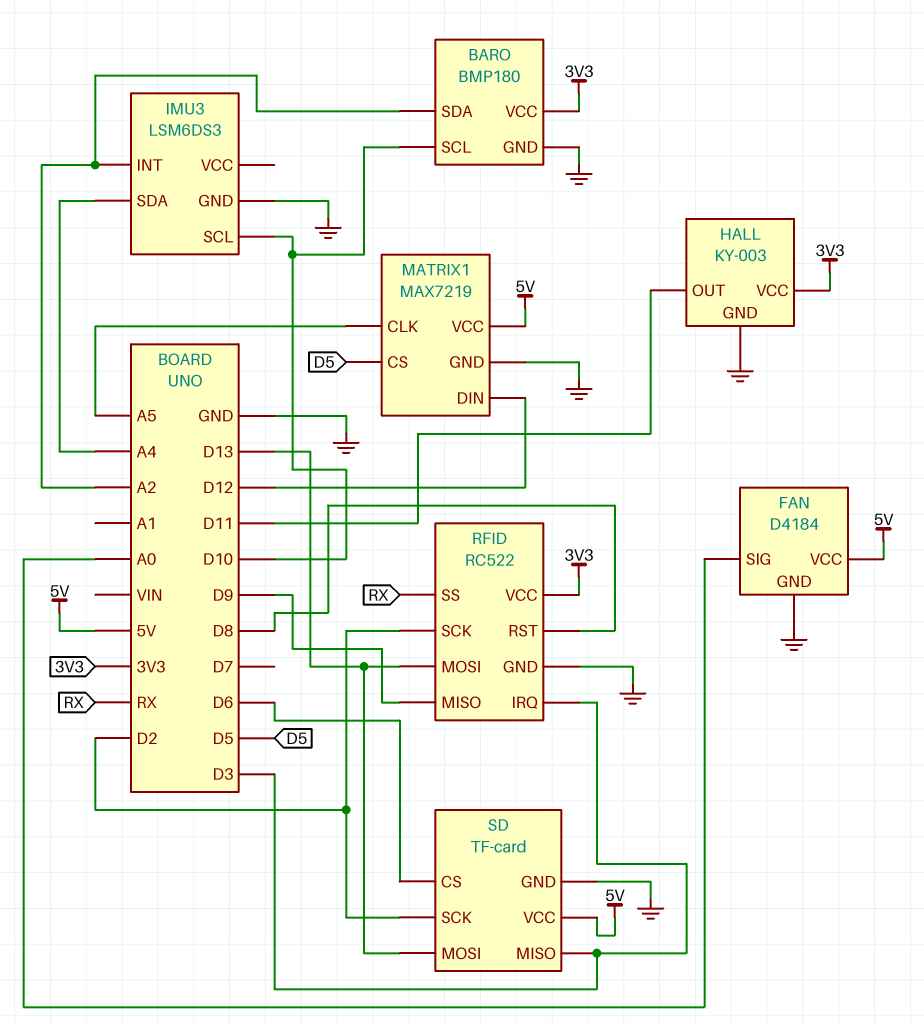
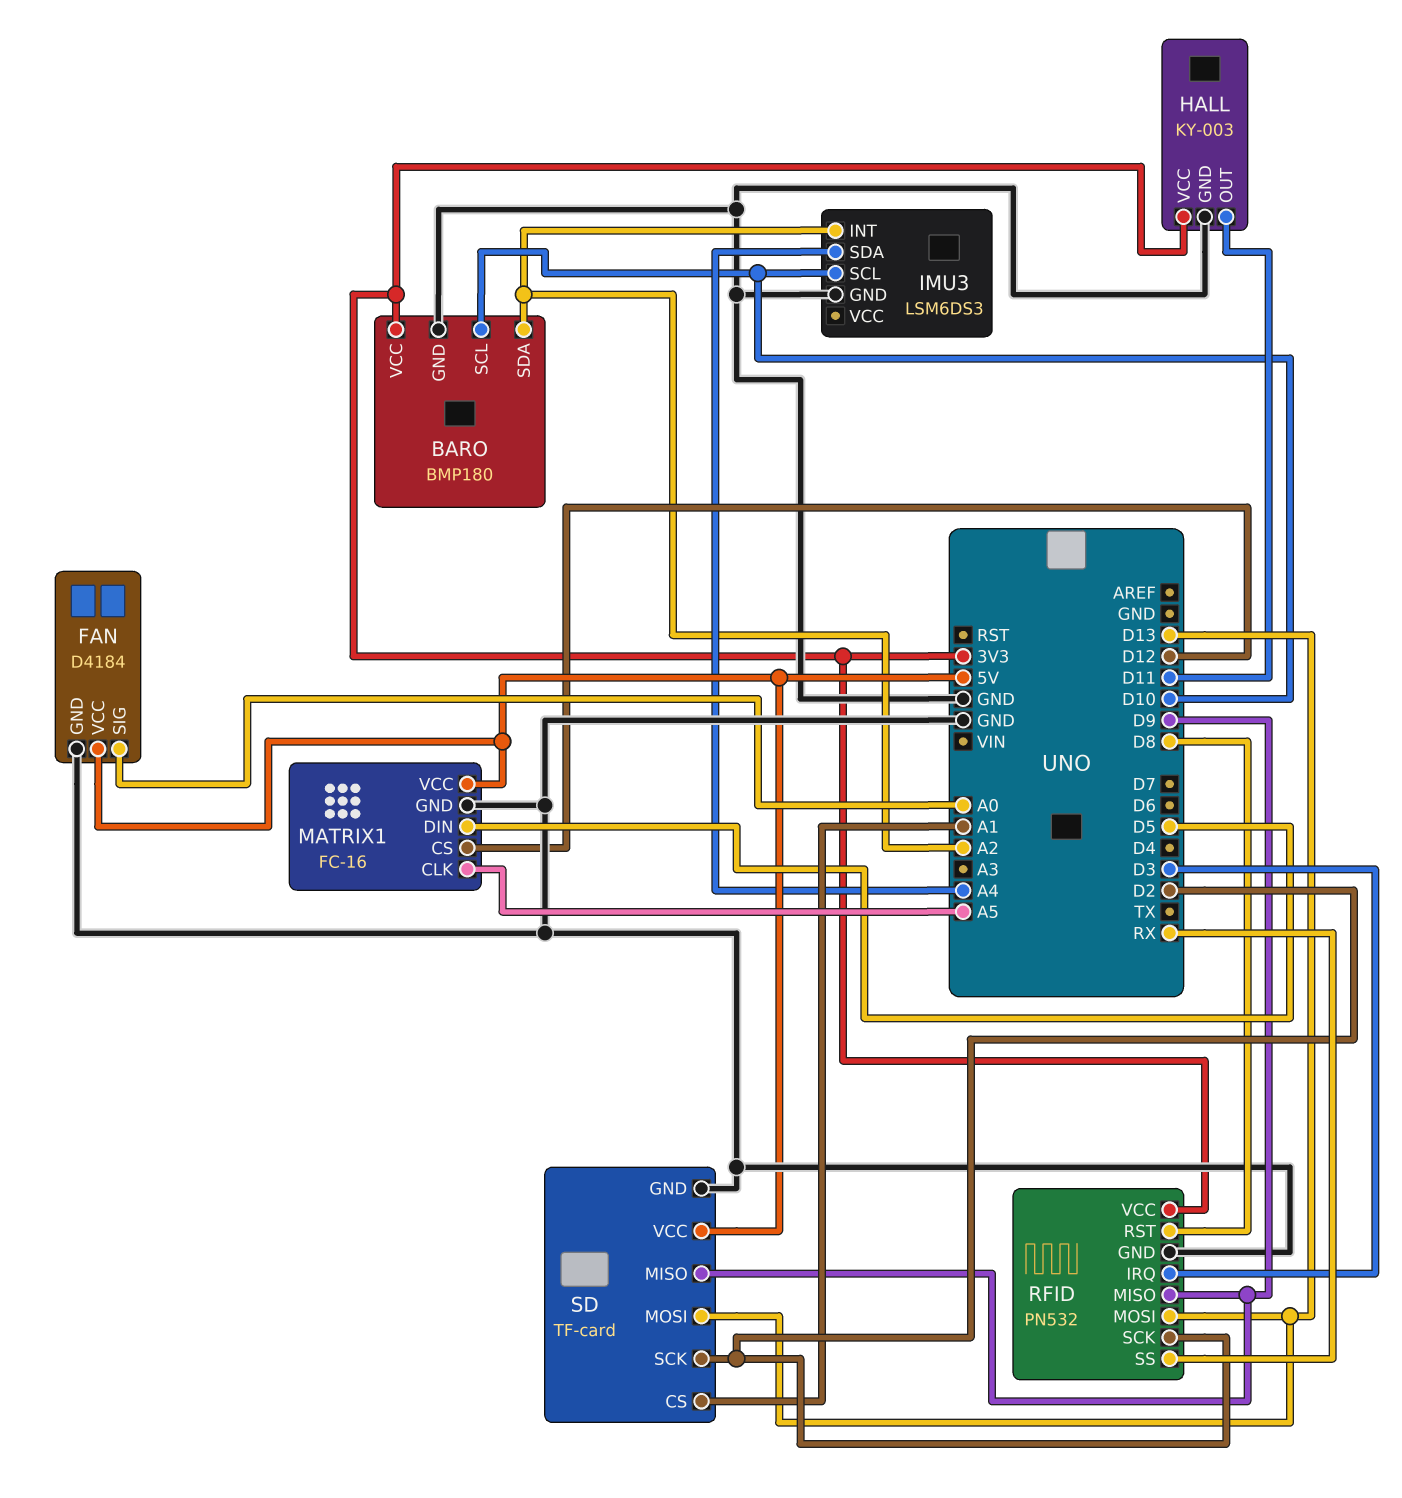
MATRIX1: MAX7219 -> FC-16
MATRIX1 pin CS: D5 -> D12
MATRIX1 pin DIN: D12 -> D5
RFID: RC522 -> PN532
SD pin CS: D6 -> A1
SD pin MISO: D3 -> D9

